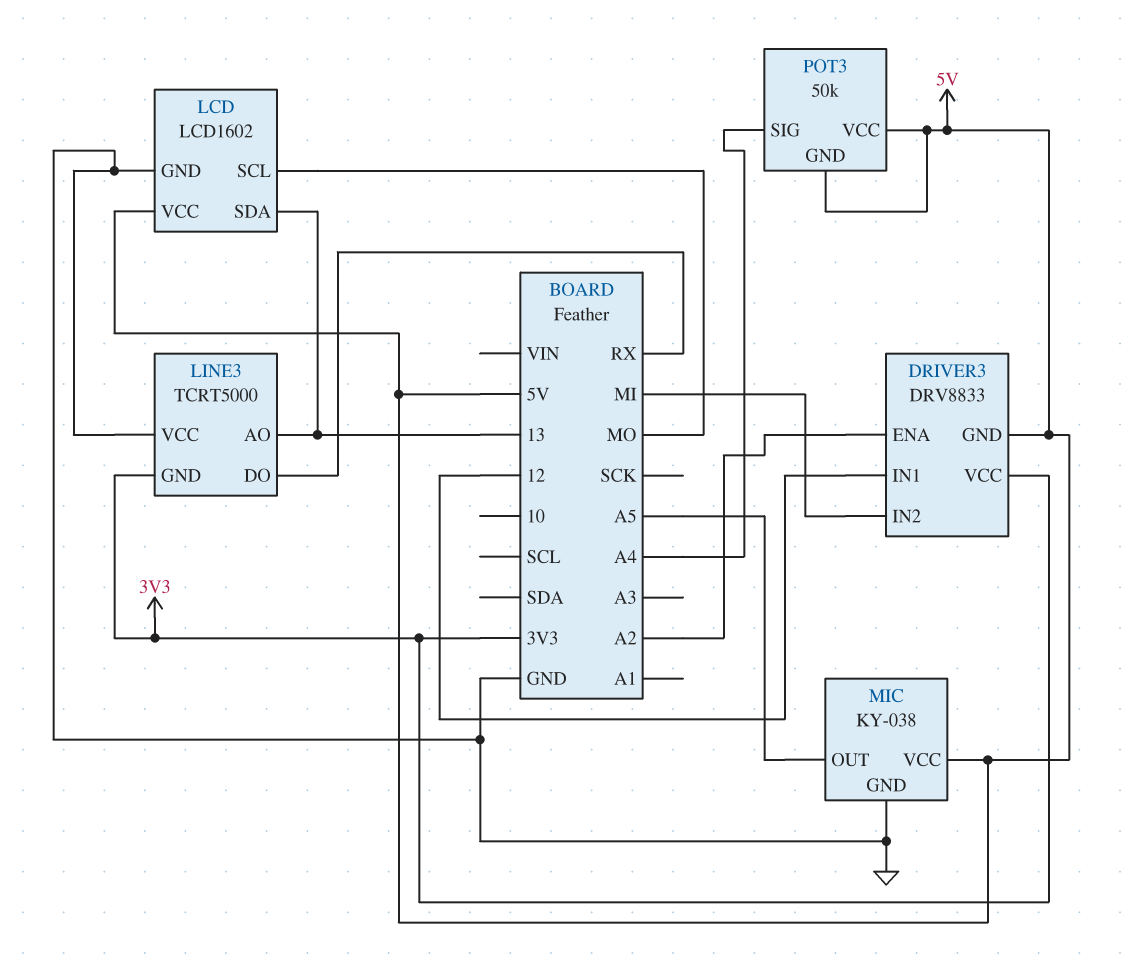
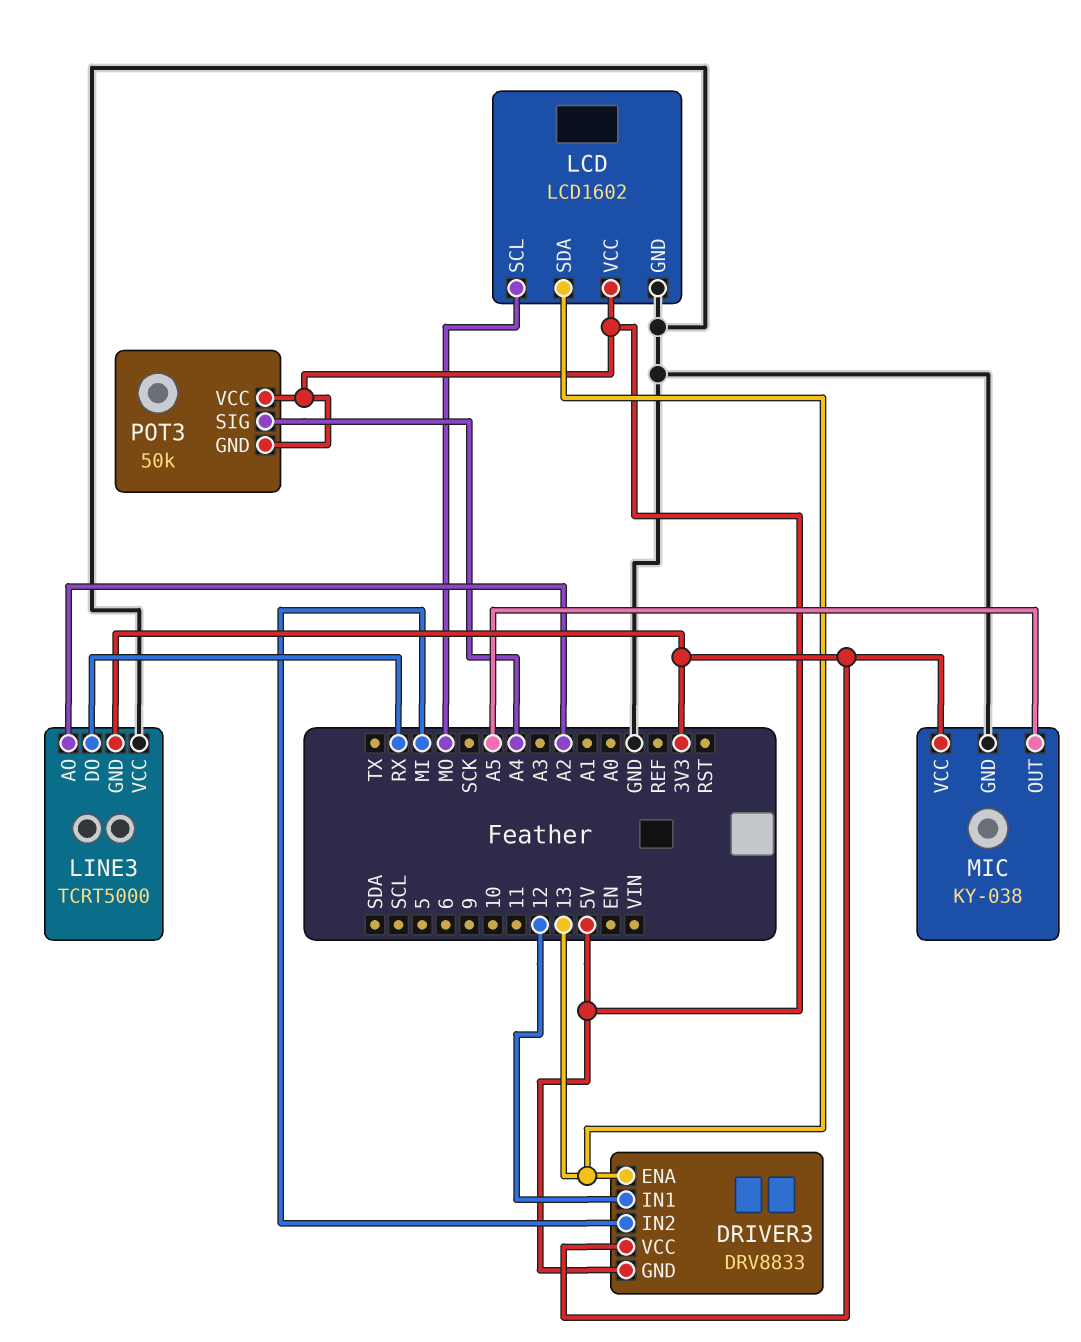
DRIVER3 pin ENA: A2 -> 13
LINE3 pin AO: 13 -> A2
MIC pin VCC: 5V -> 3V3

